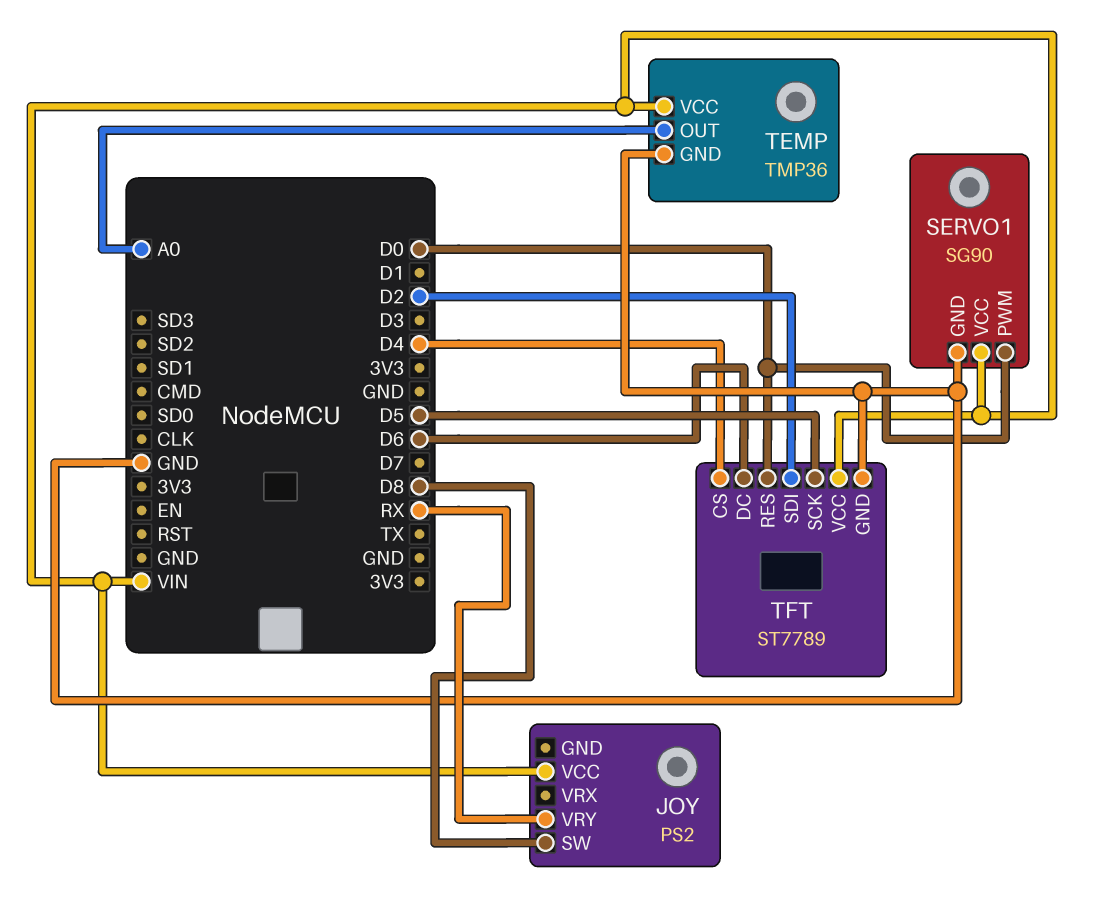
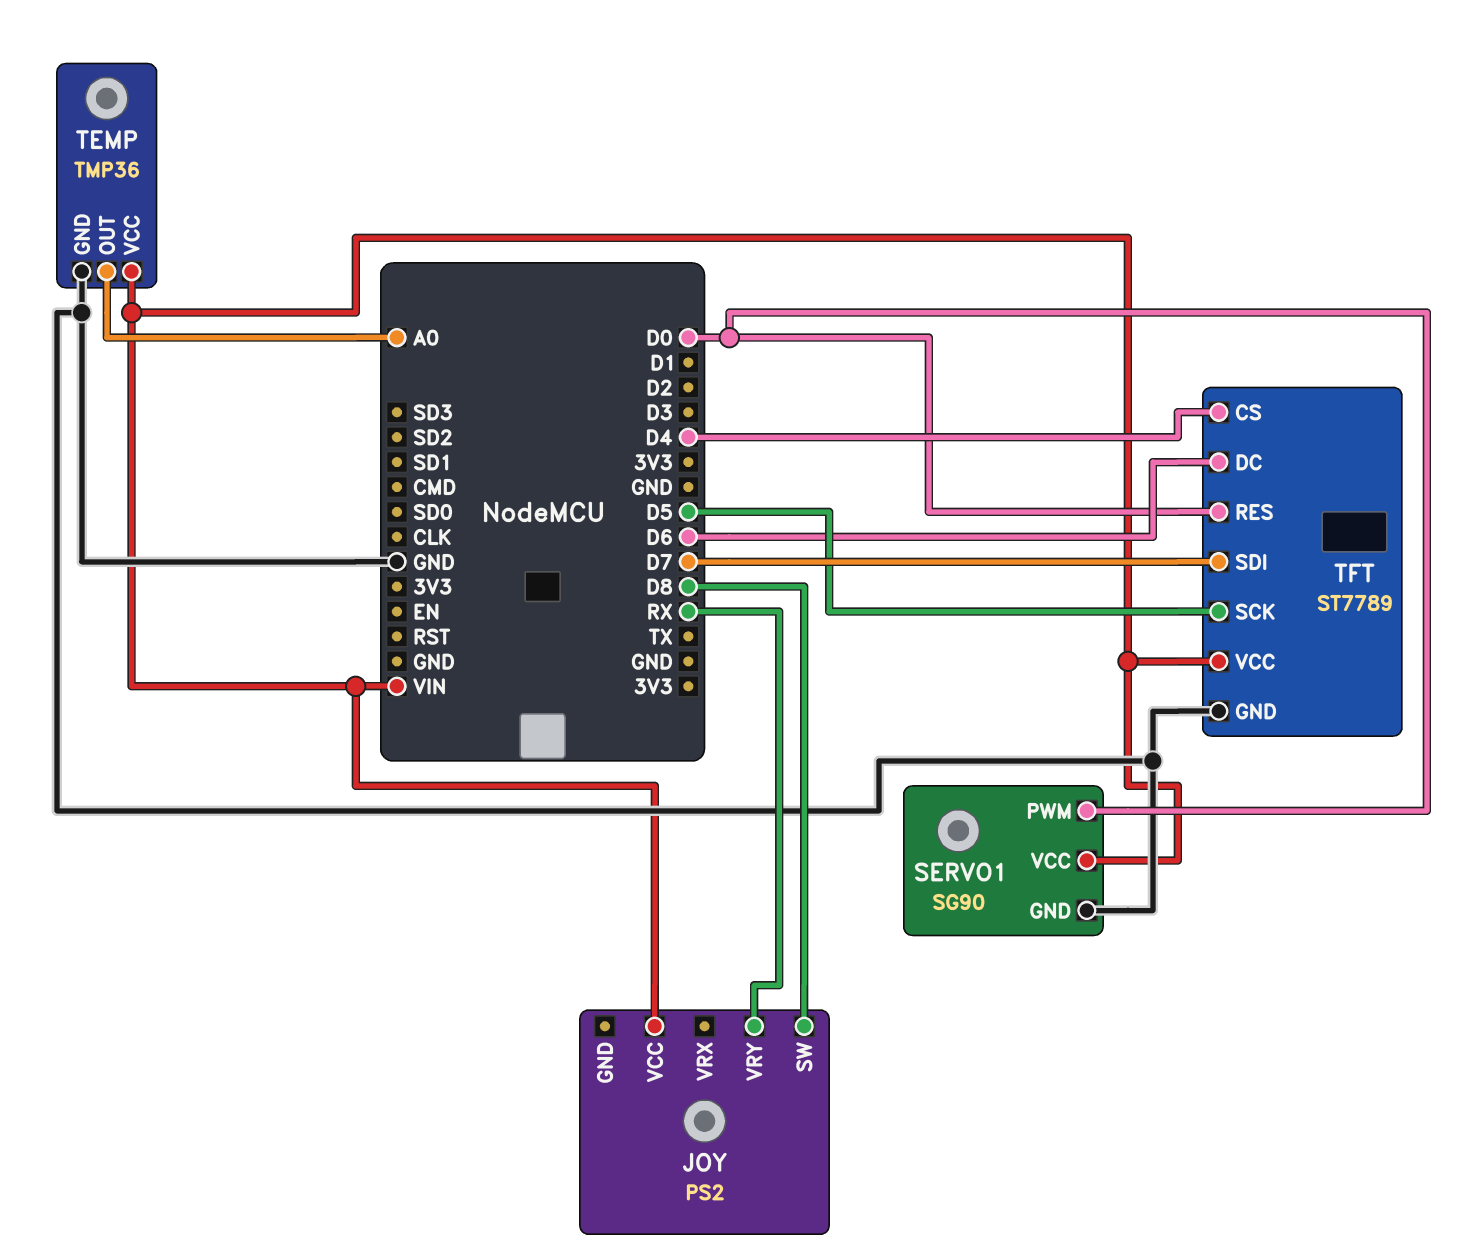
TFT pin SDI: D2 -> D7

